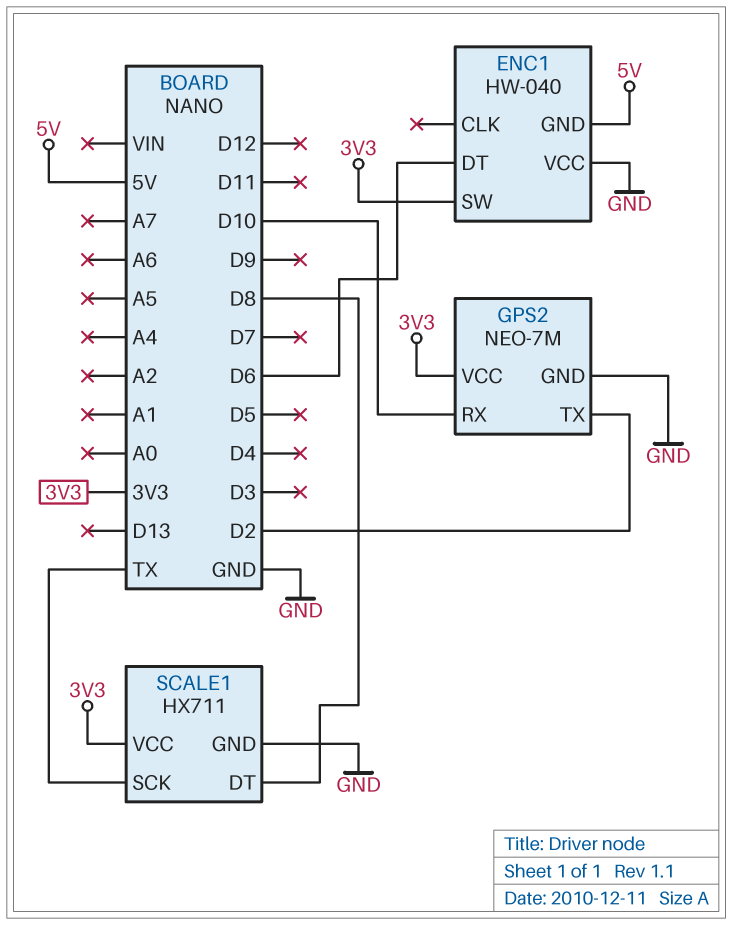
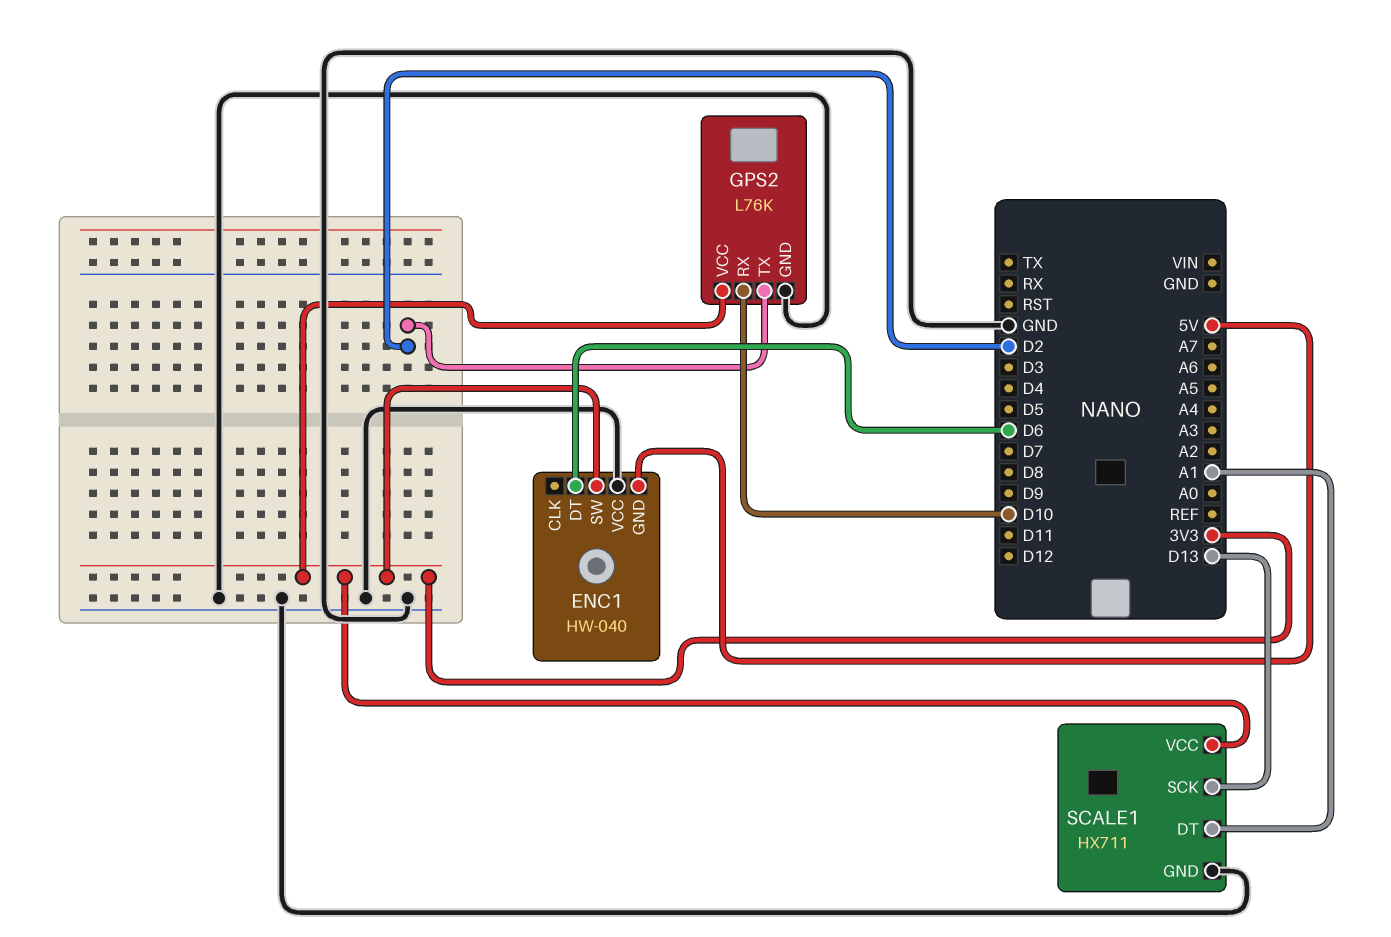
GPS2: NEO-7M -> L76K
SCALE1 pin DT: D8 -> A1
SCALE1 pin SCK: TX -> D13

